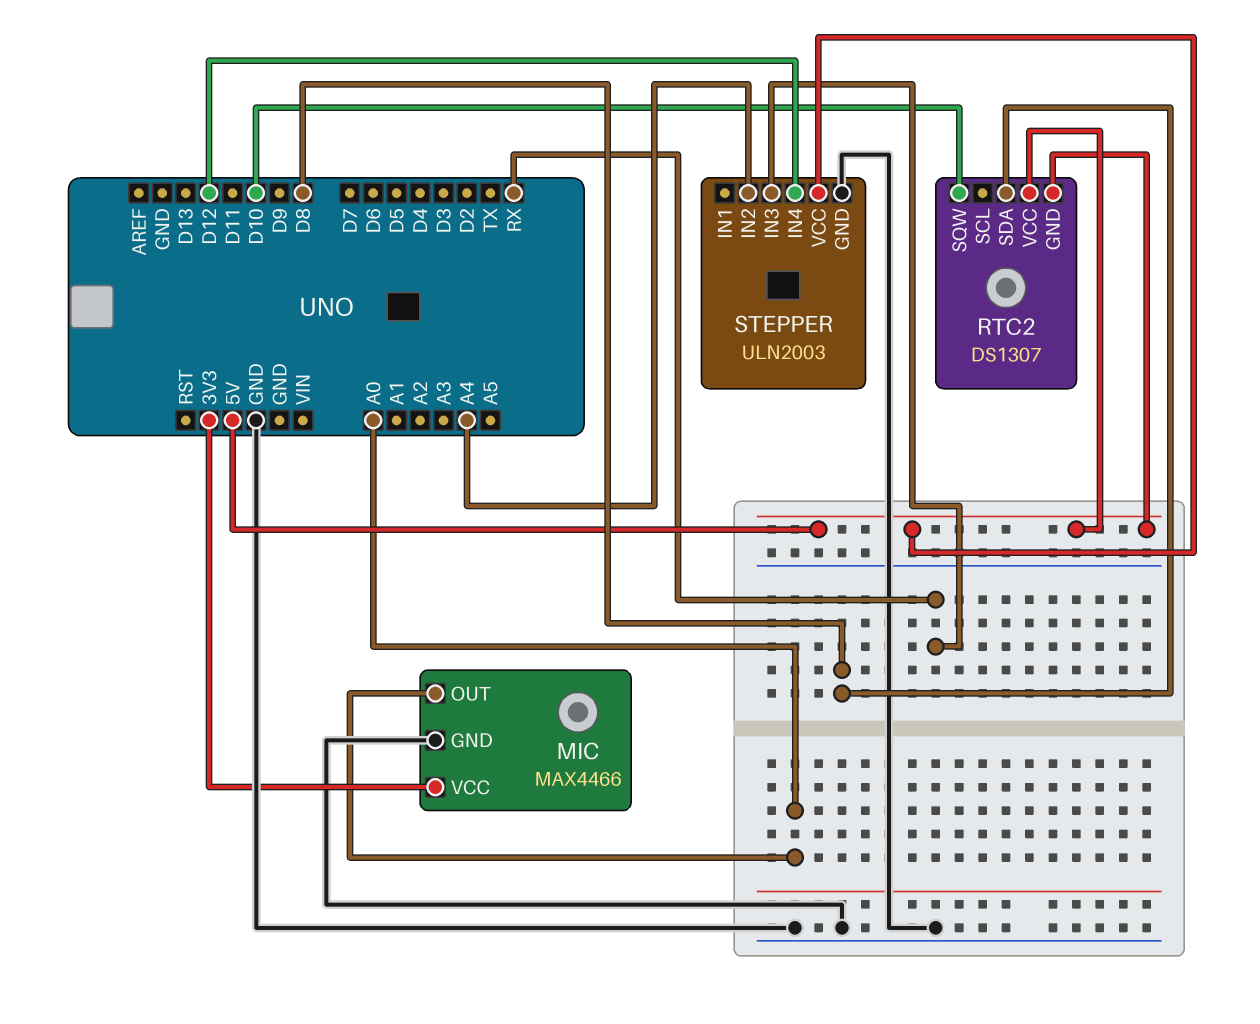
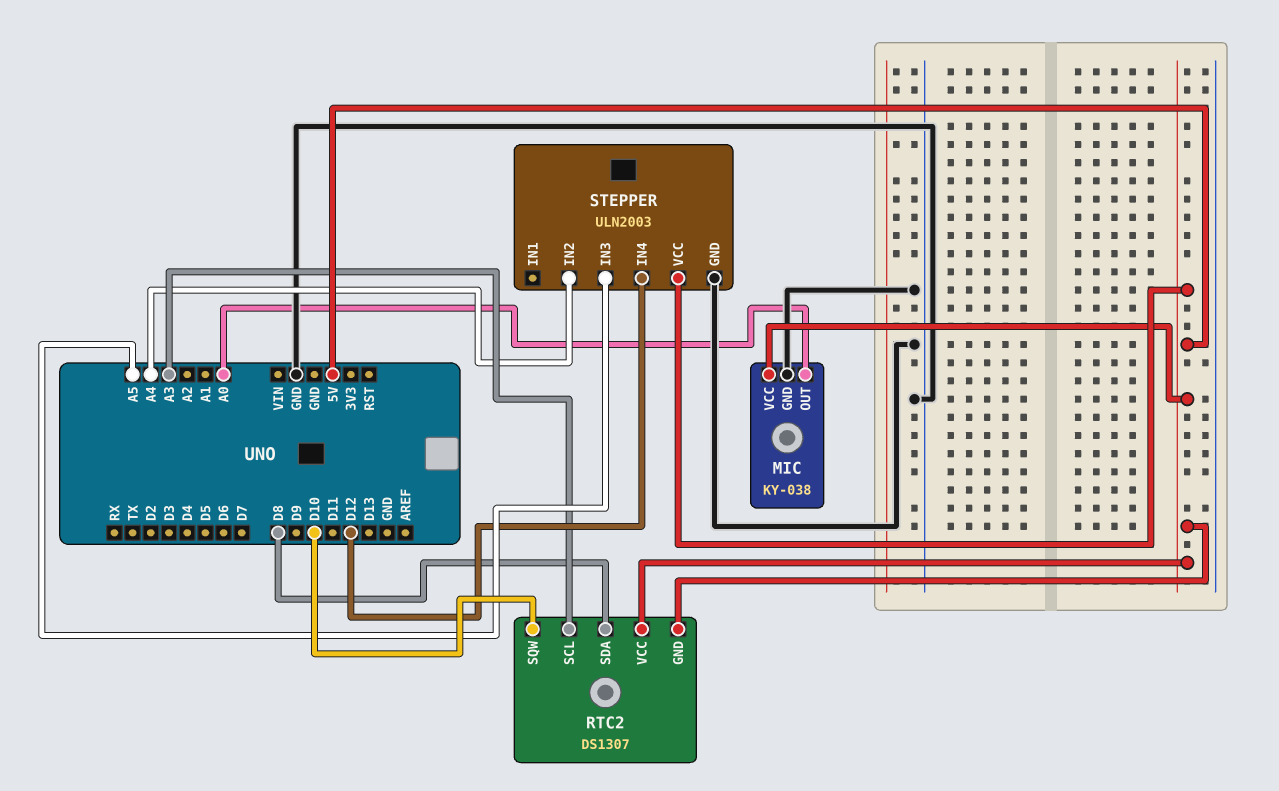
MIC: MAX4466 -> KY-038
MIC pin VCC: 3V3 -> 5V
RTC2 pin SCL: none -> A3
STEPPER pin IN3: RX -> A5

